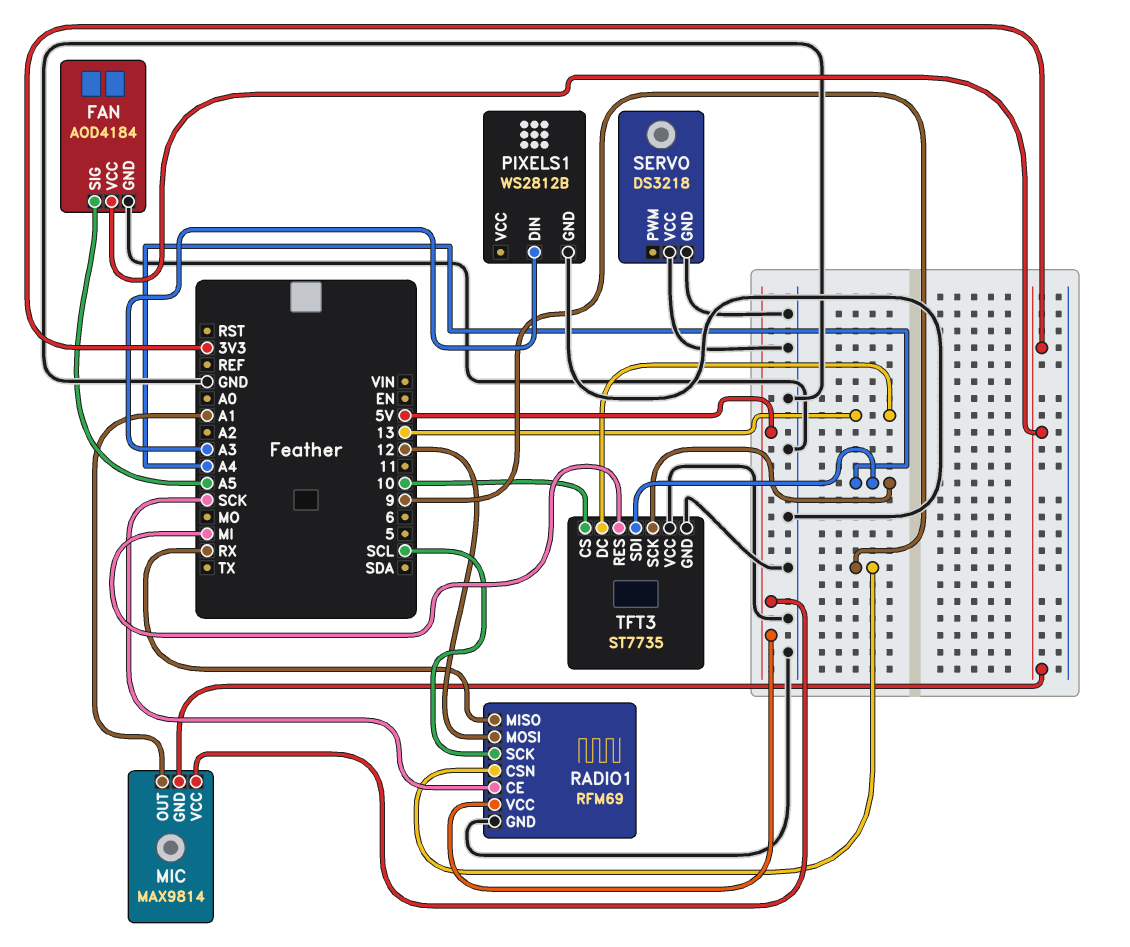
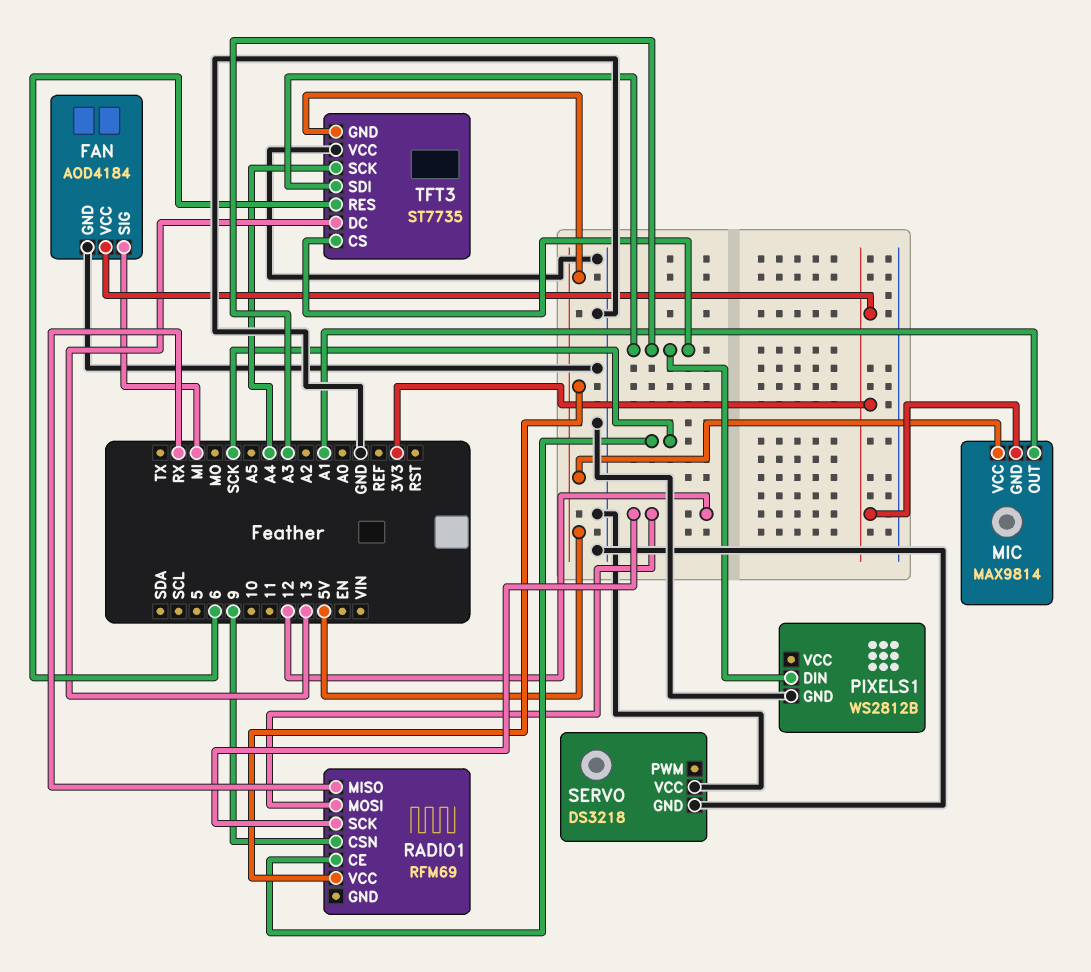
FAN pin SIG: A5 -> MI
RADIO1 pin GND: GND -> none
RADIO1 pin SCK: SCL -> 12
TFT3 pin CS: 10 -> A3
TFT3 pin GND: GND -> 5V
TFT3 pin RES: MI -> 6
TFT3 pin SDI: A4 -> A3

